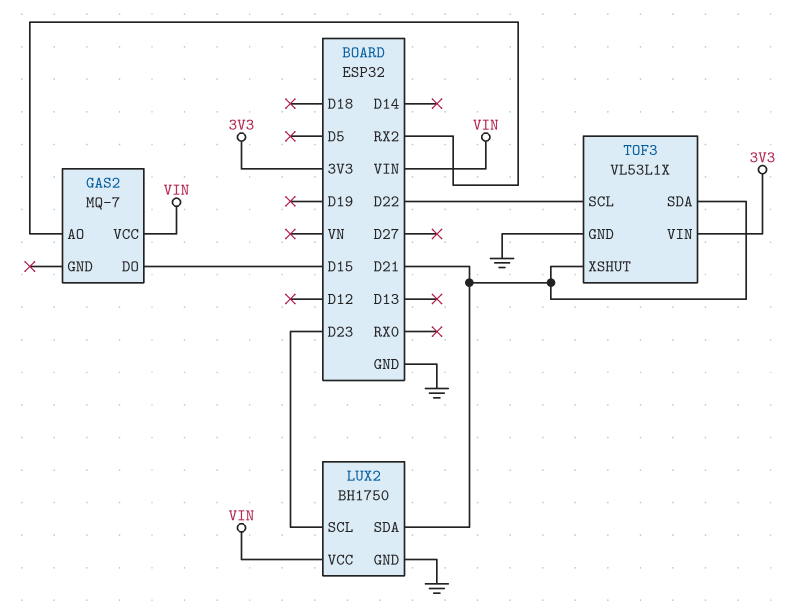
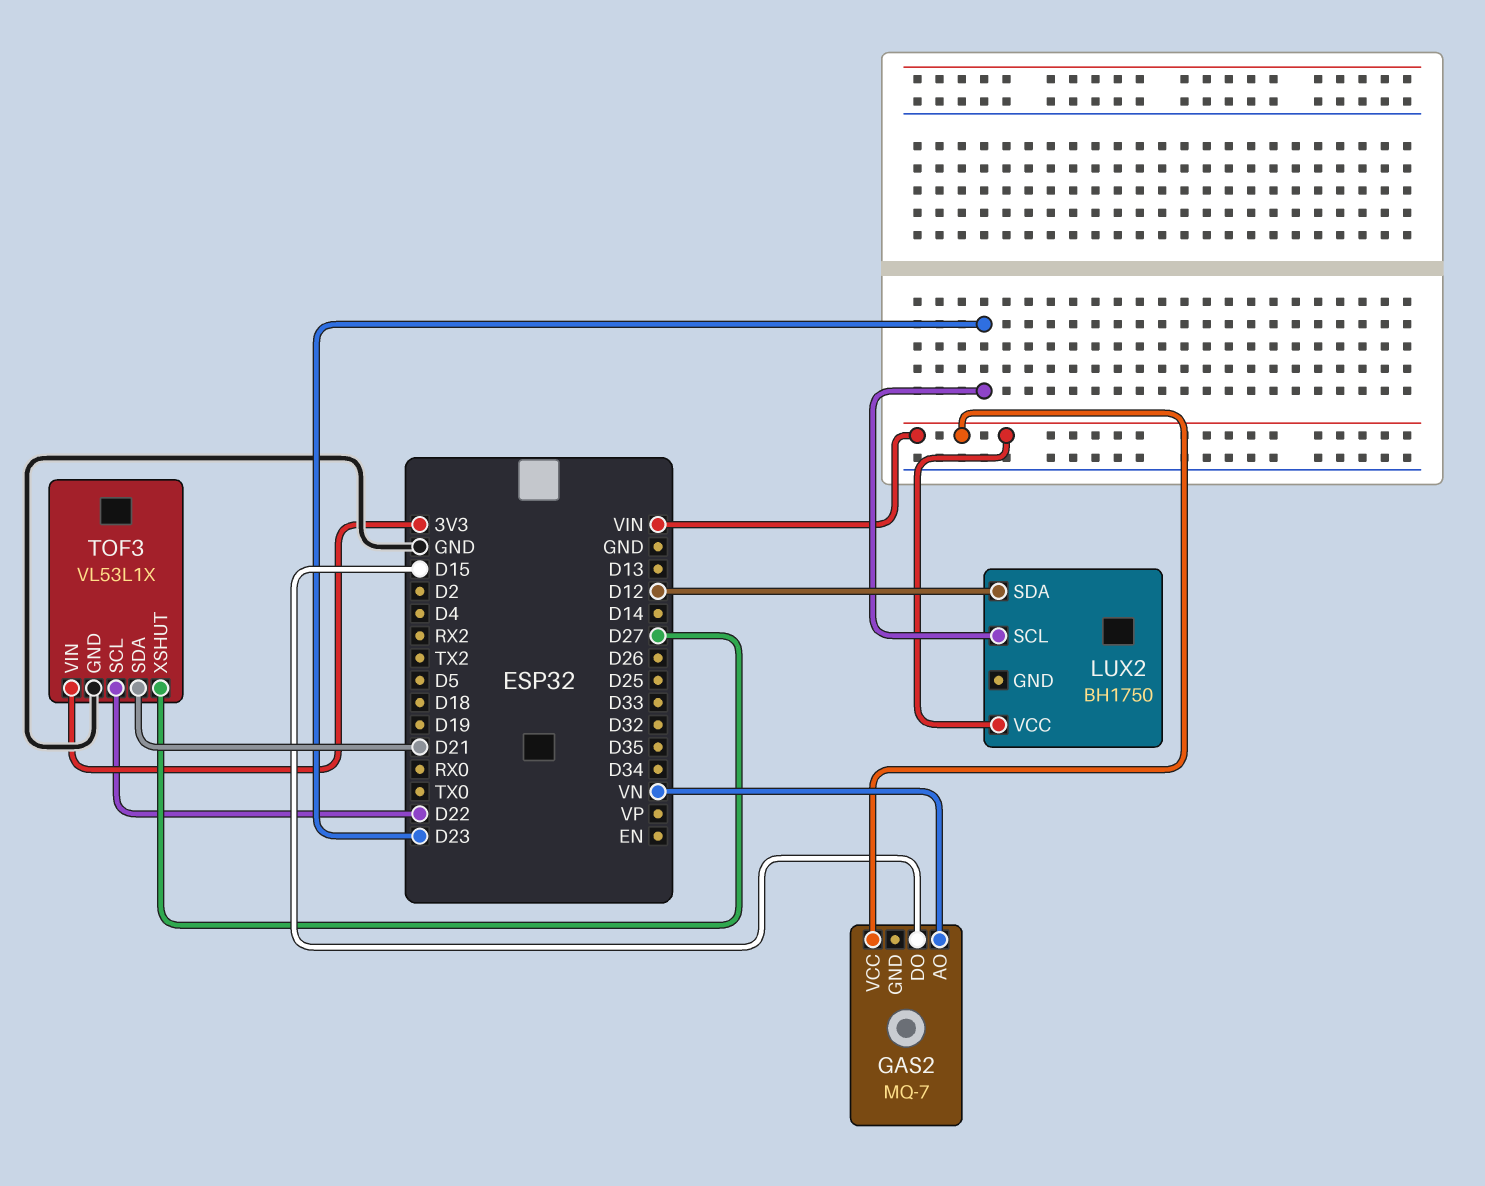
GAS2 pin AO: RX2 -> VN
LUX2 pin GND: GND -> none
LUX2 pin SDA: D21 -> D12
TOF3 pin XSHUT: D21 -> D27

